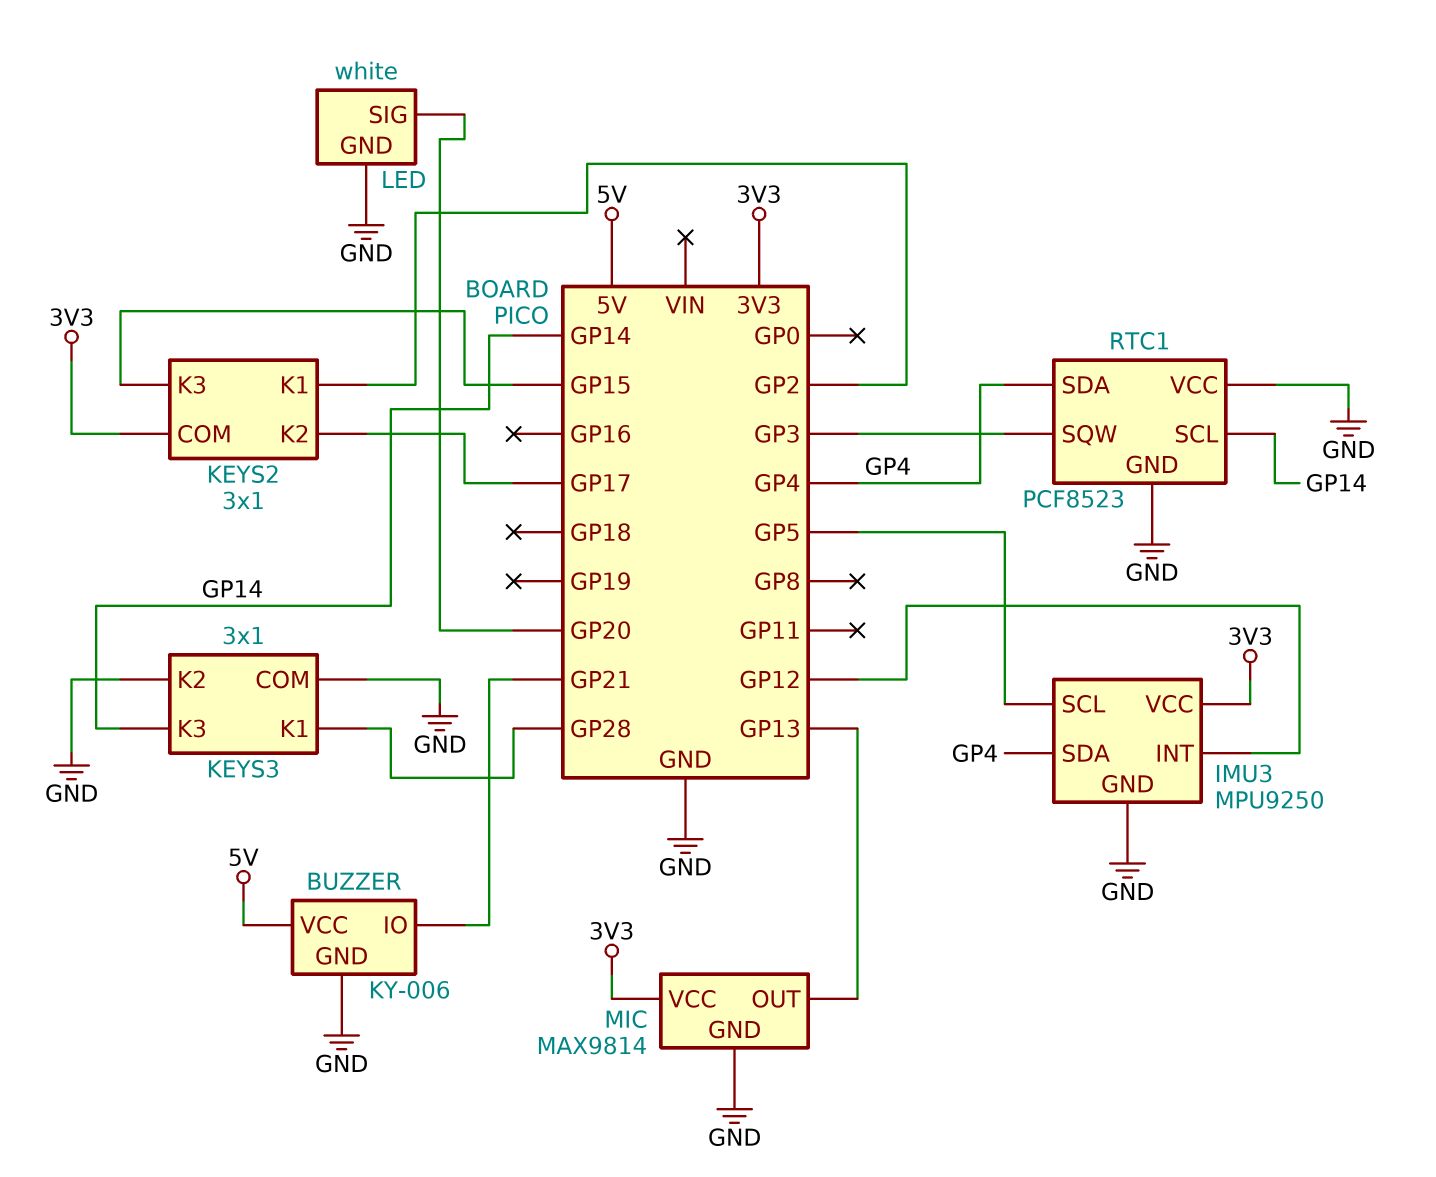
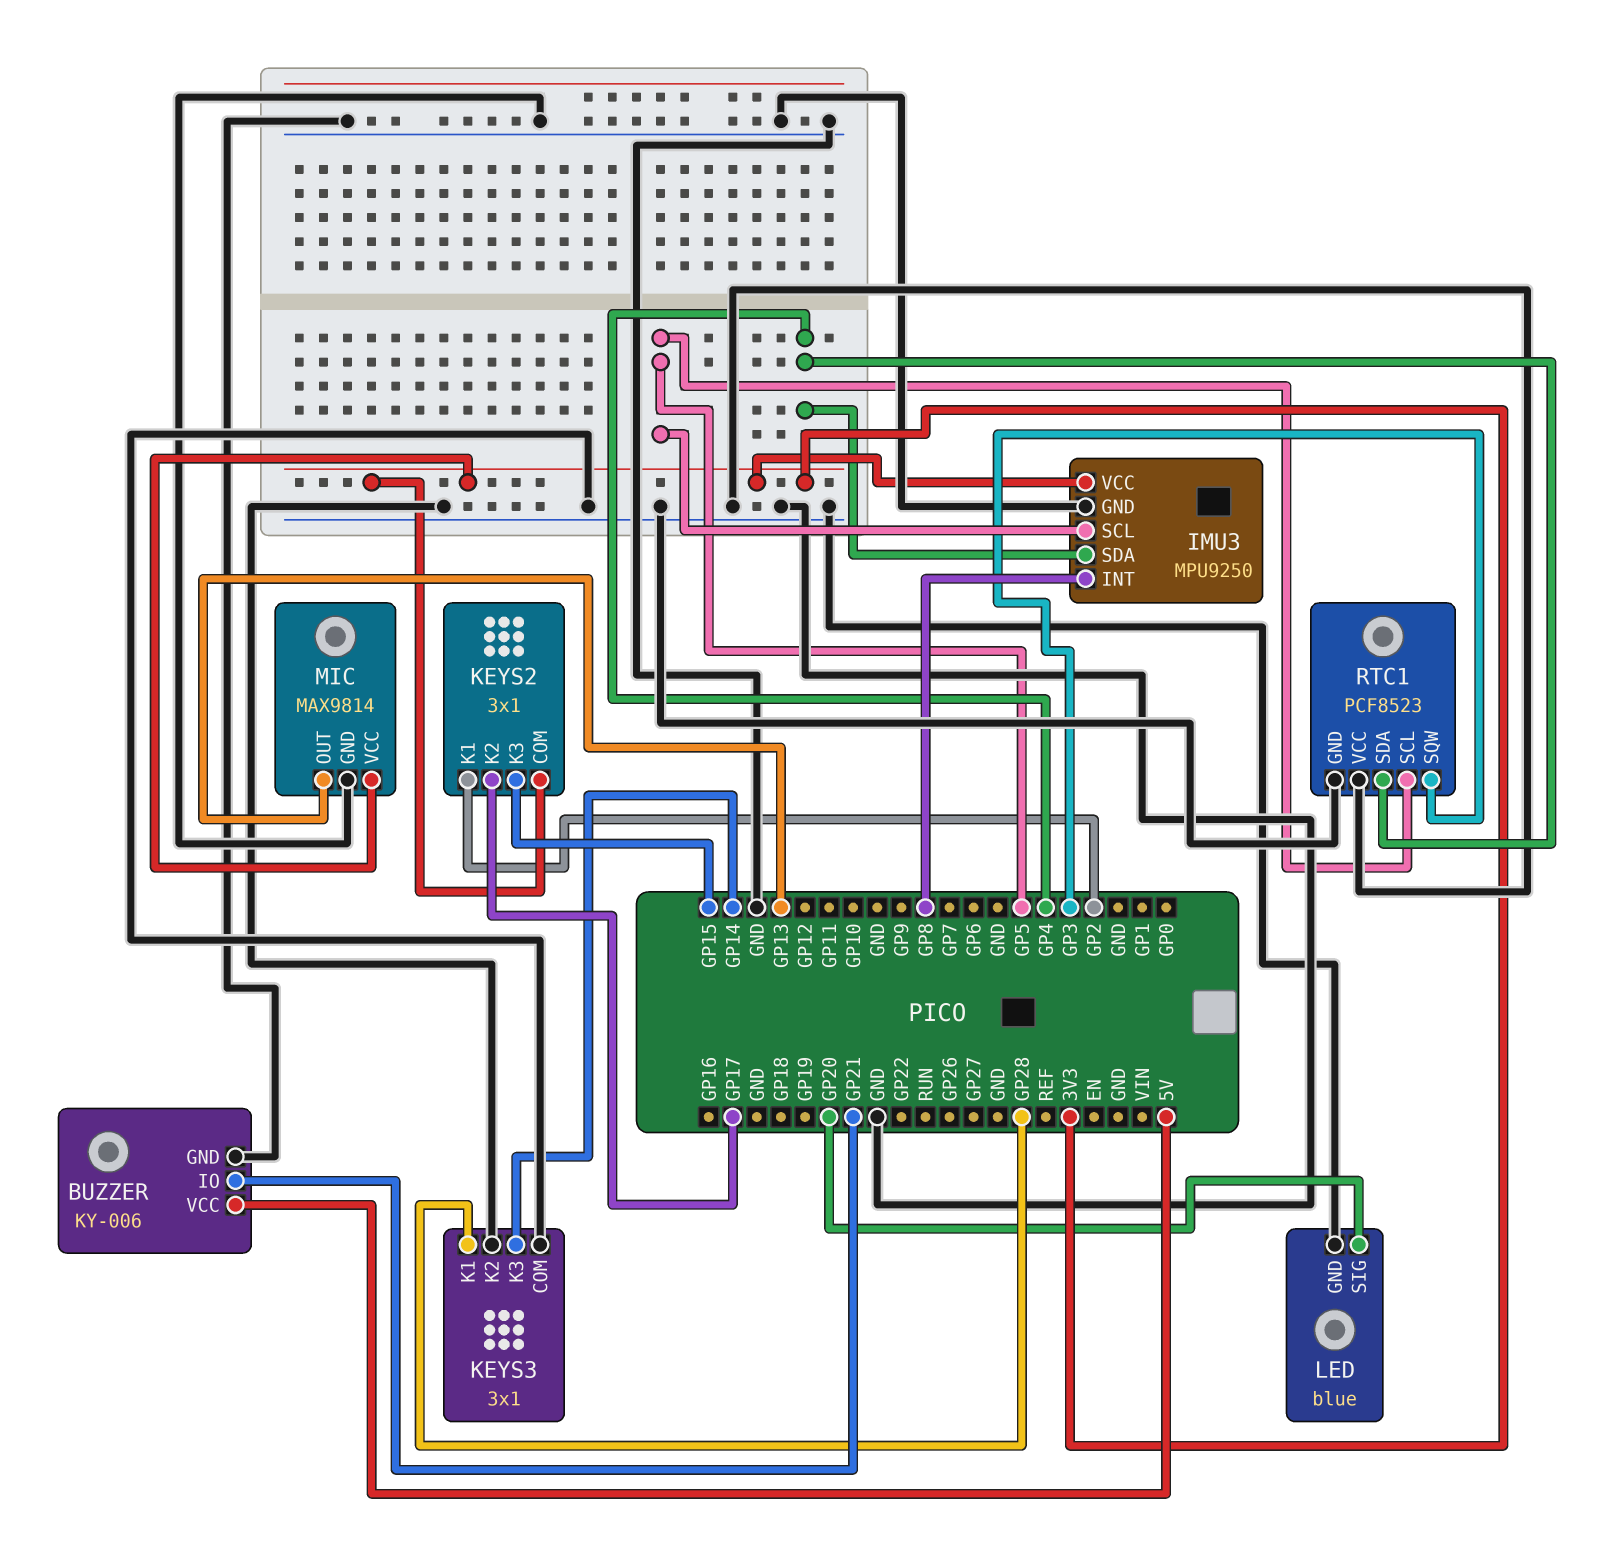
IMU3 pin INT: GP12 -> GP8
LED: white -> blue
RTC1 pin SCL: GP14 -> GP5

